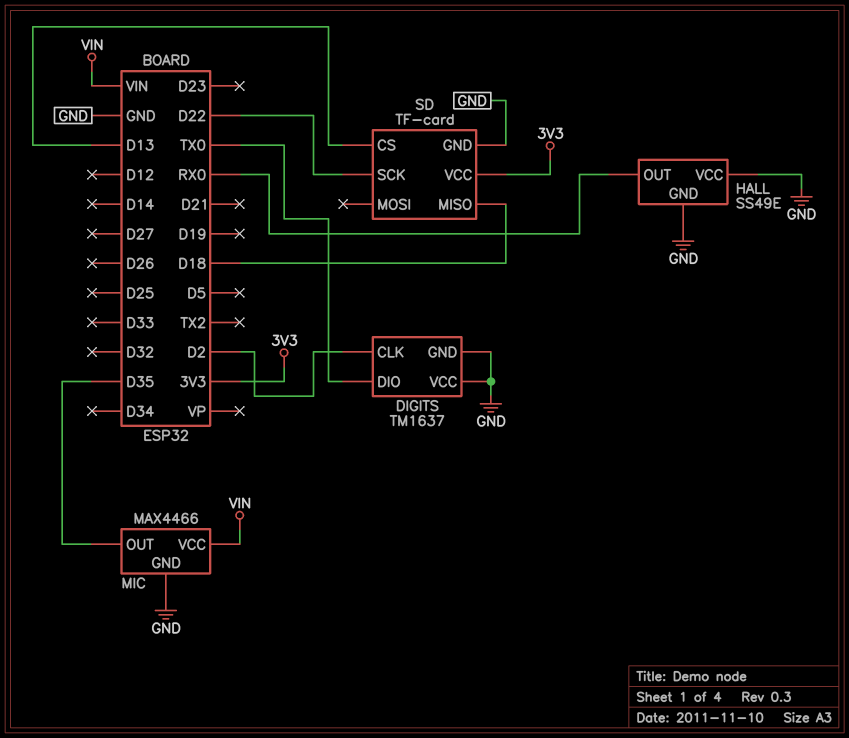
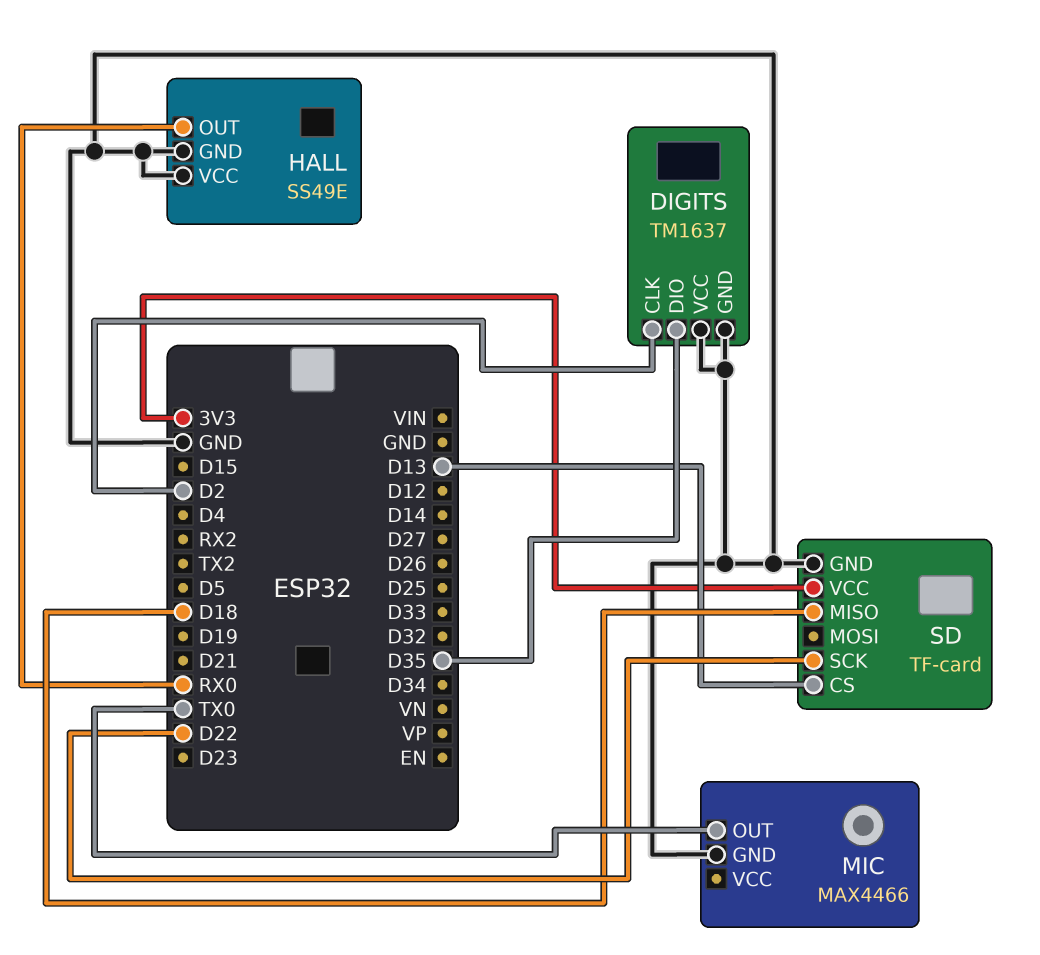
DIGITS pin DIO: TX0 -> D35
MIC pin OUT: D35 -> TX0
MIC pin VCC: VIN -> none

